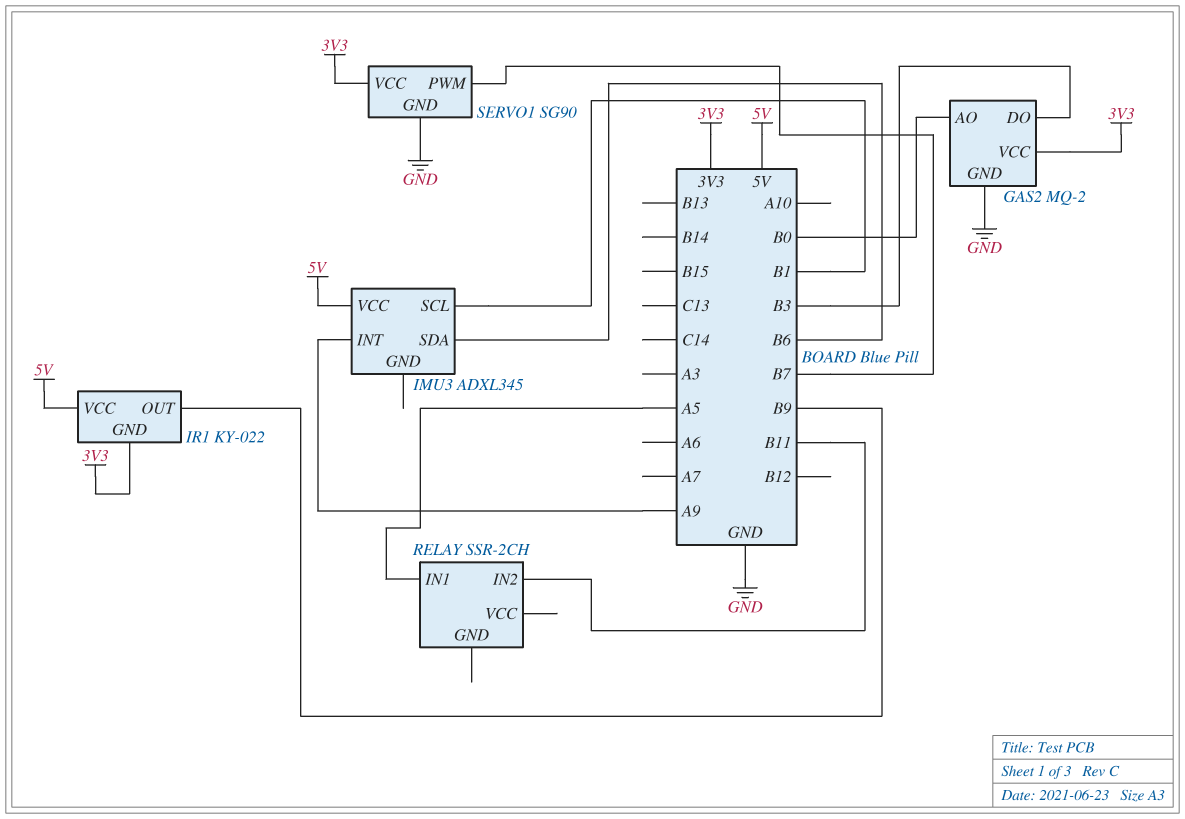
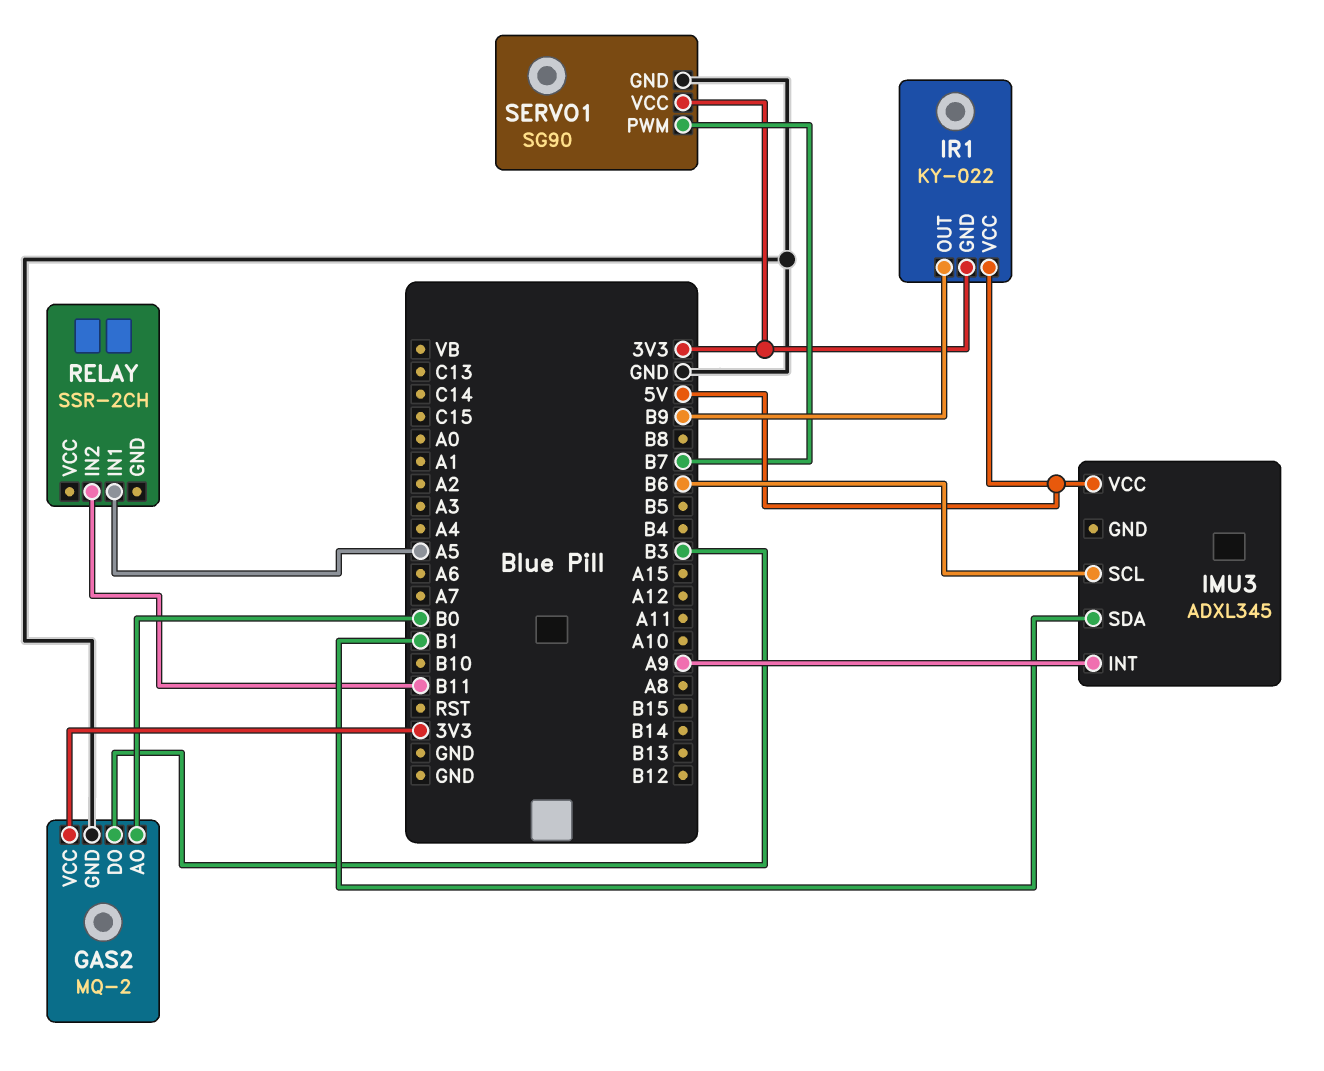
IMU3 pin SCL: B1 -> B6
IMU3 pin SDA: B6 -> B1

